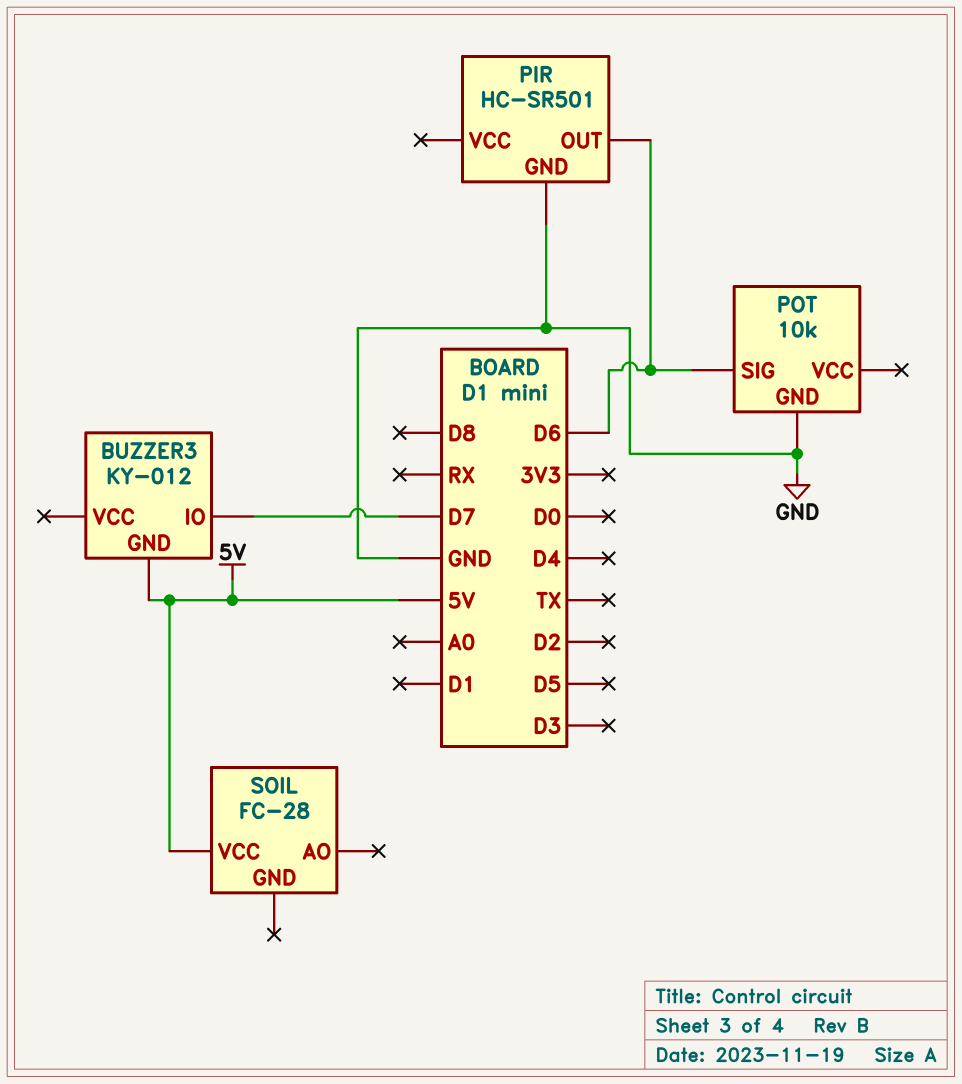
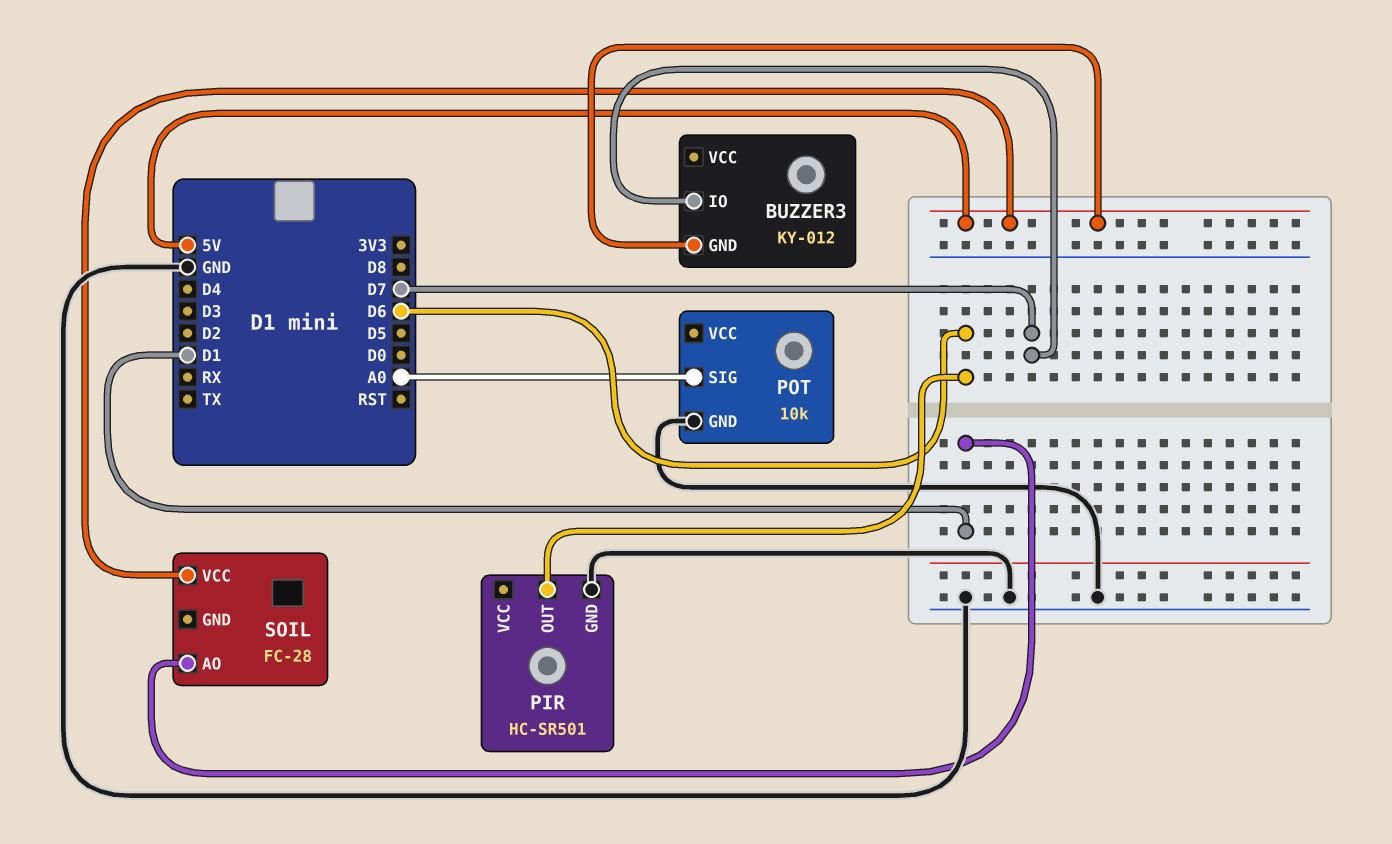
POT pin SIG: D6 -> A0
SOIL pin AO: none -> D1

